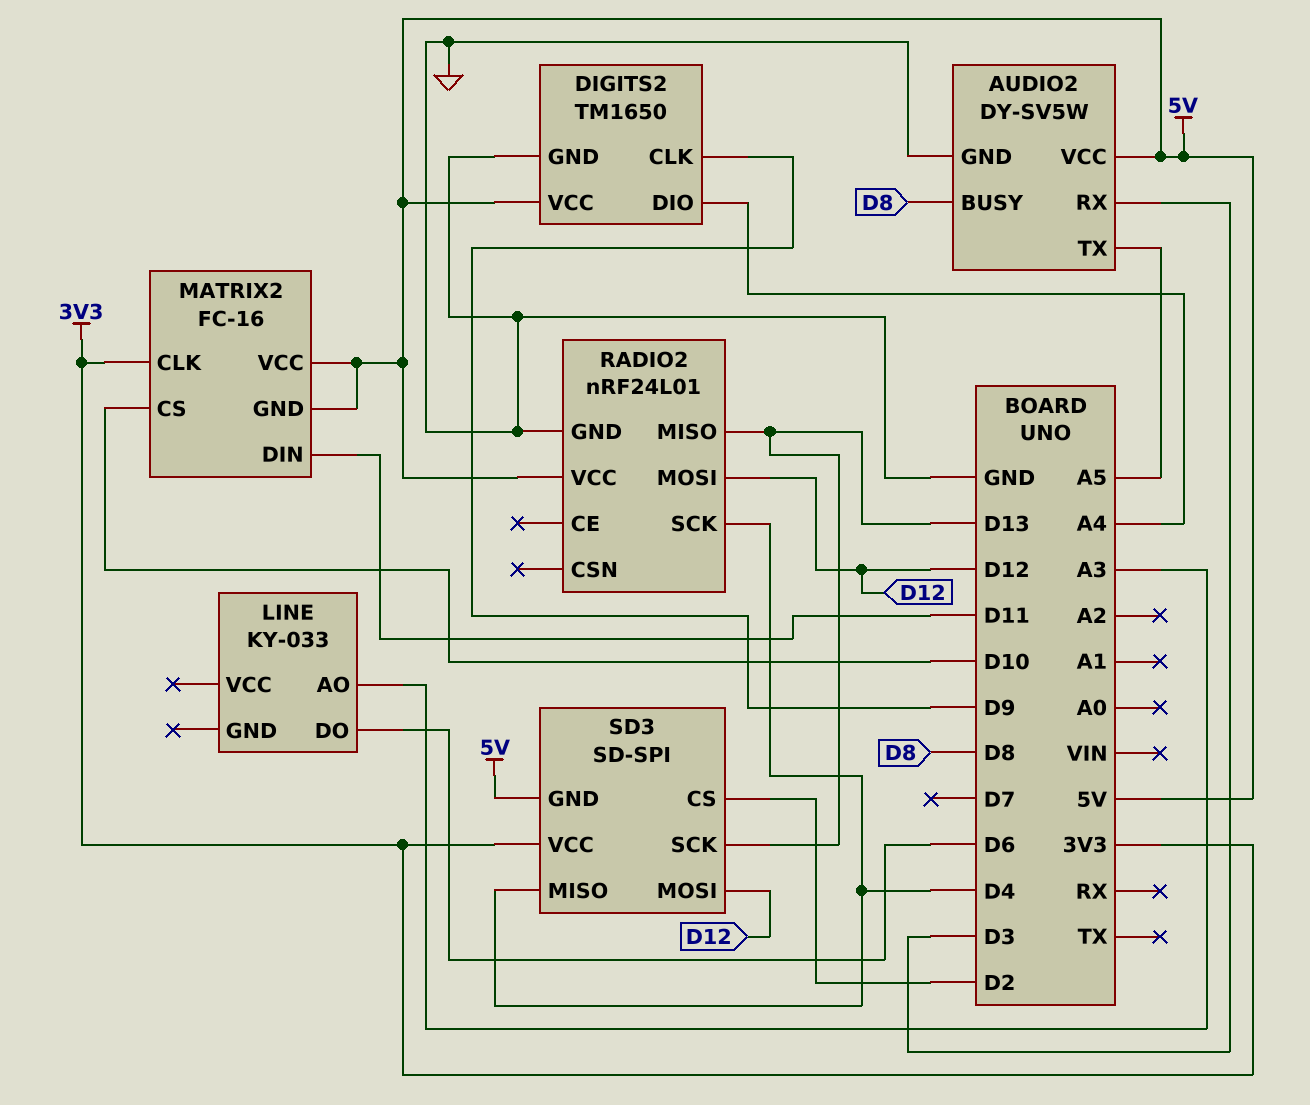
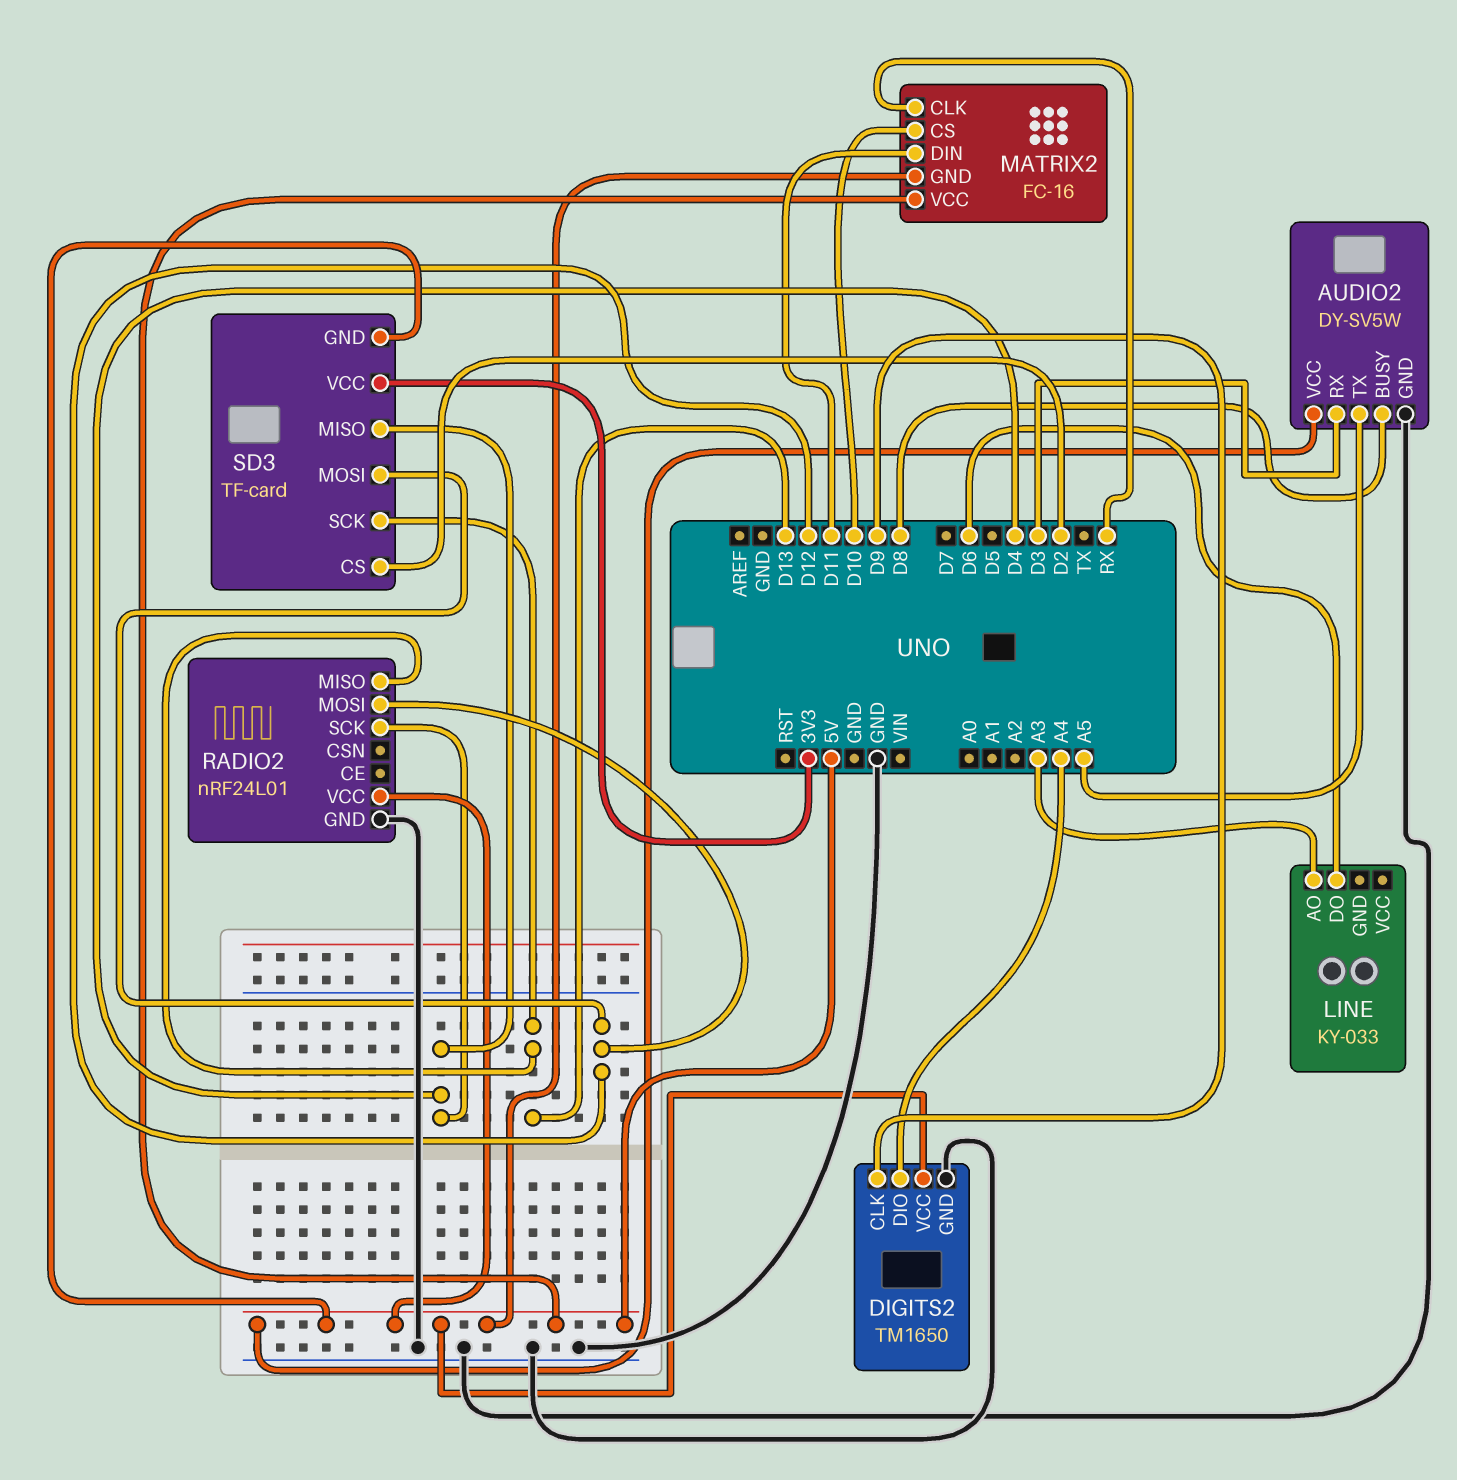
MATRIX2 pin CLK: 3V3 -> RX
SD3: SD-SPI -> TF-card

